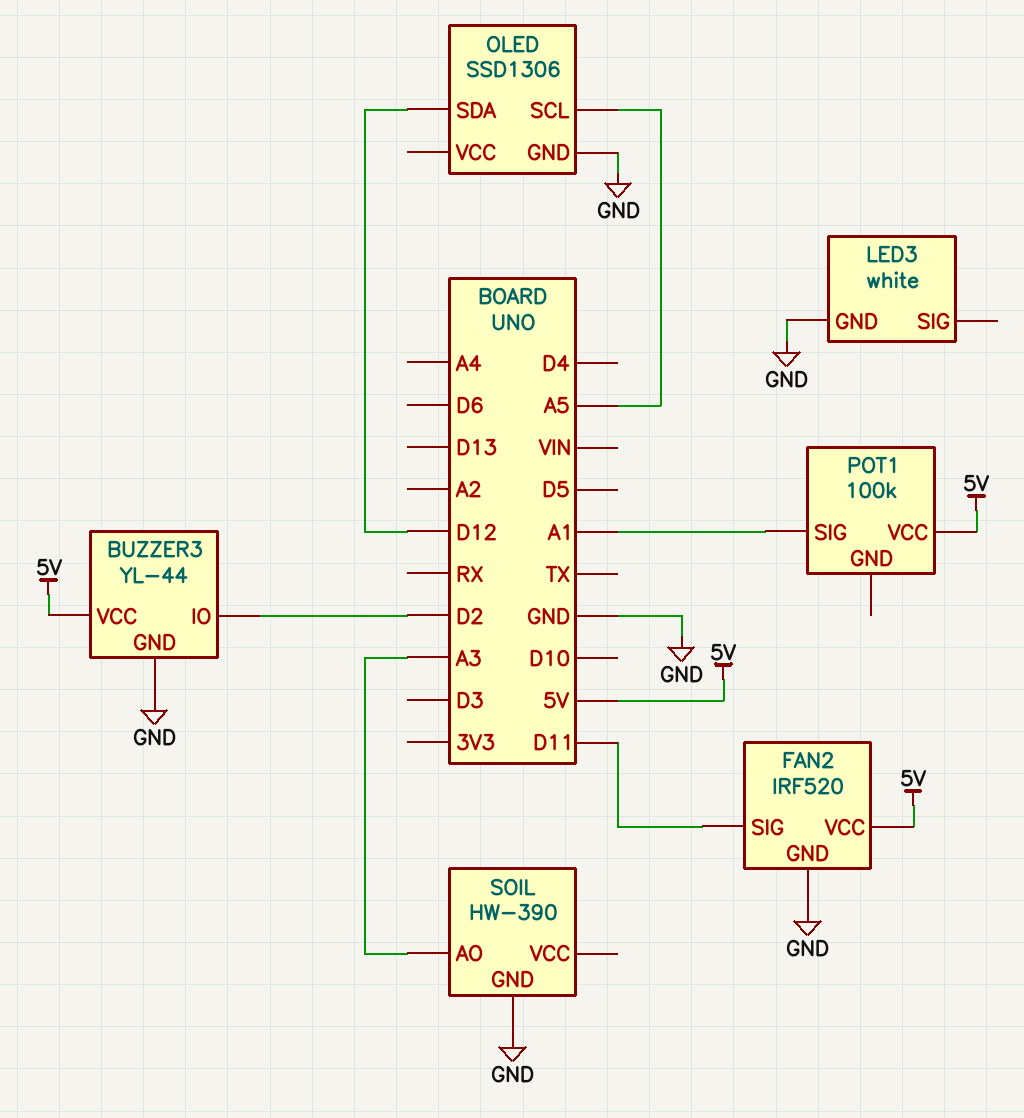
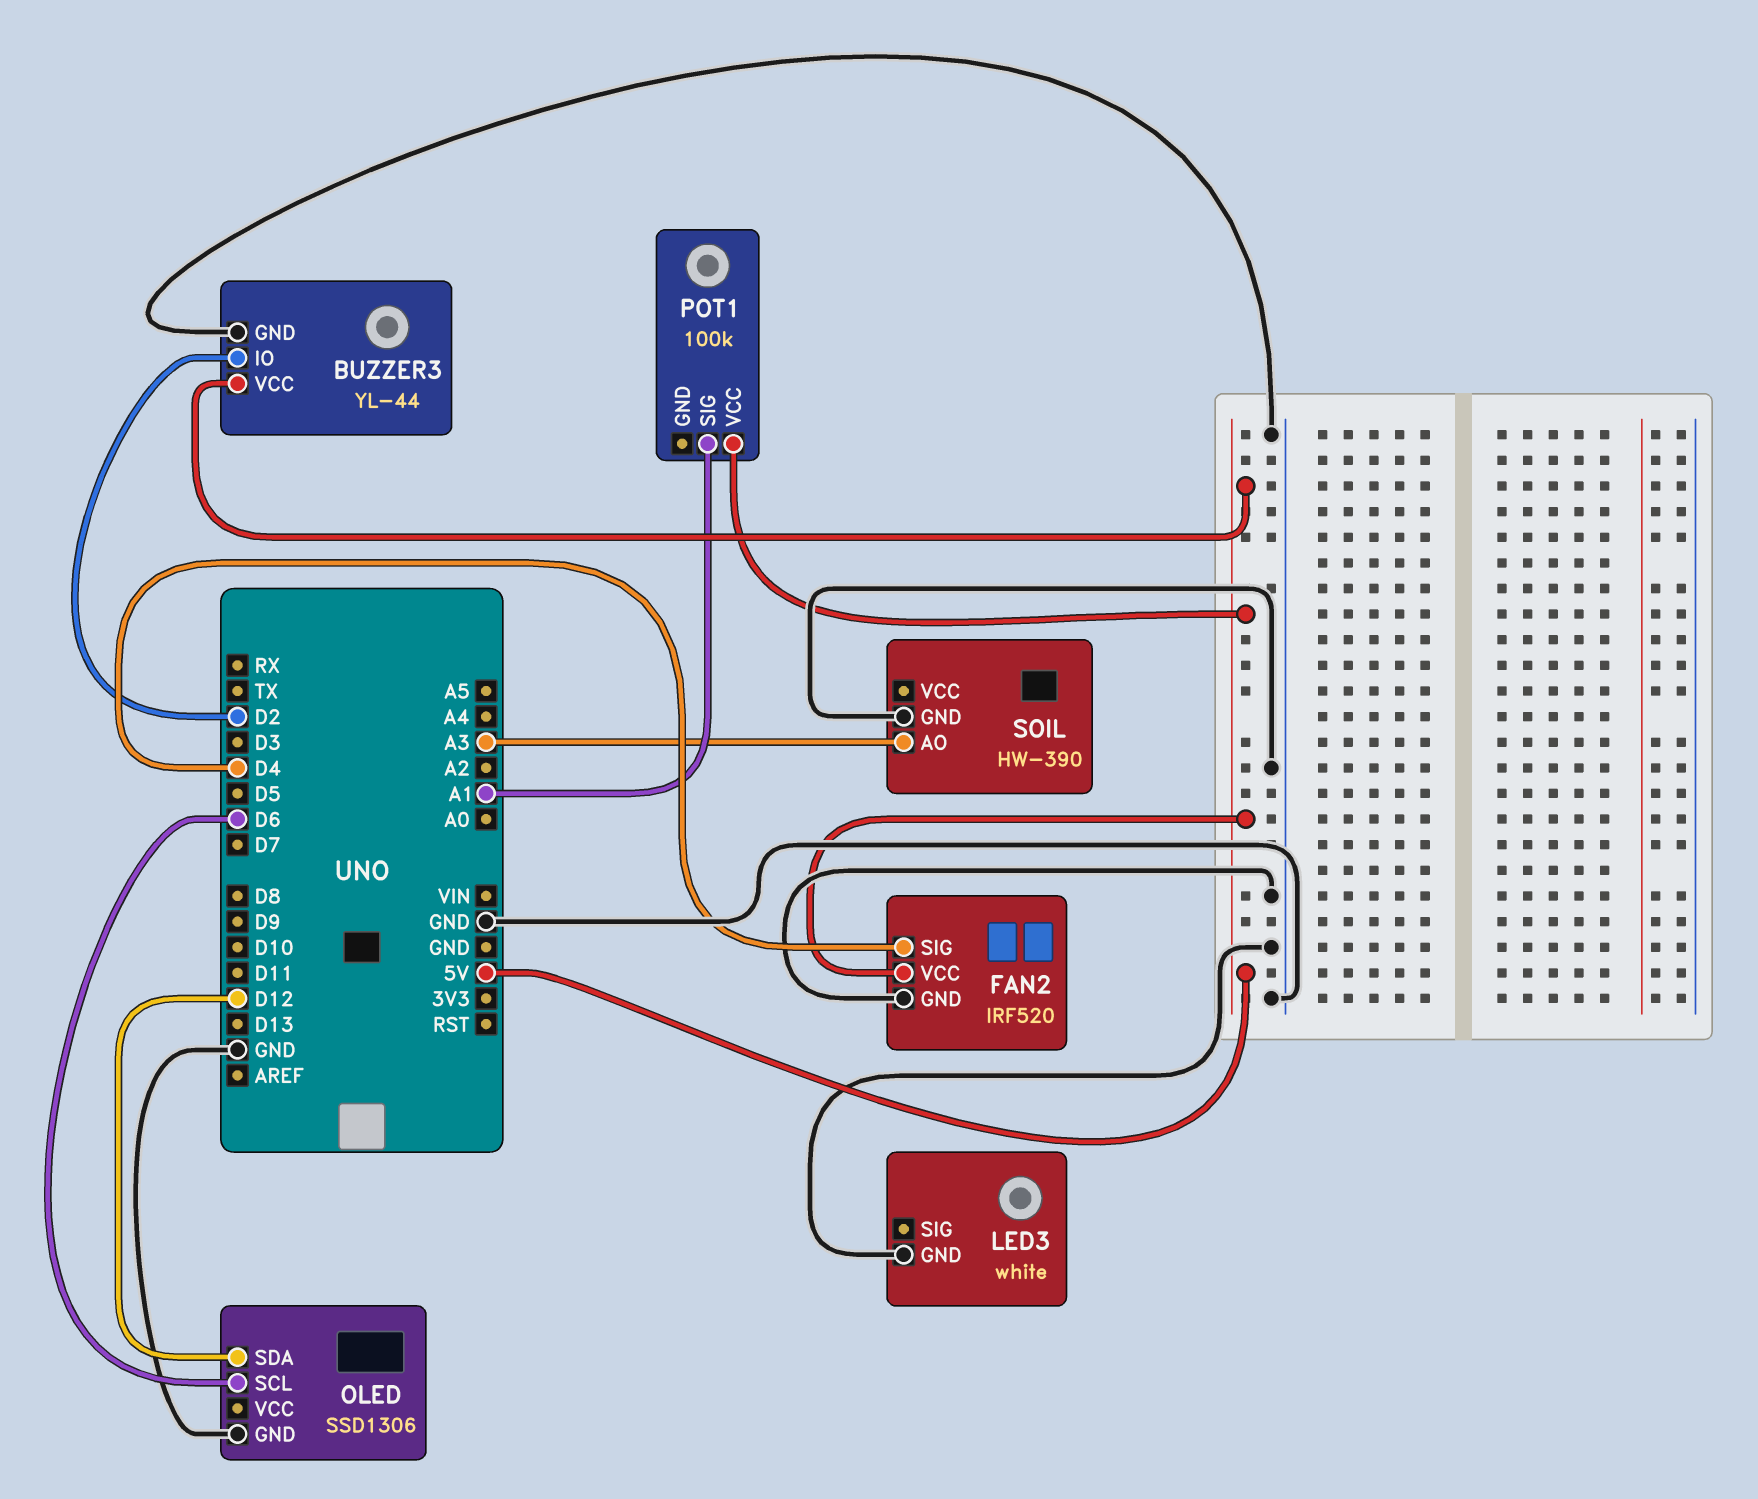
FAN2 pin SIG: D11 -> D4
OLED pin SCL: A5 -> D6

